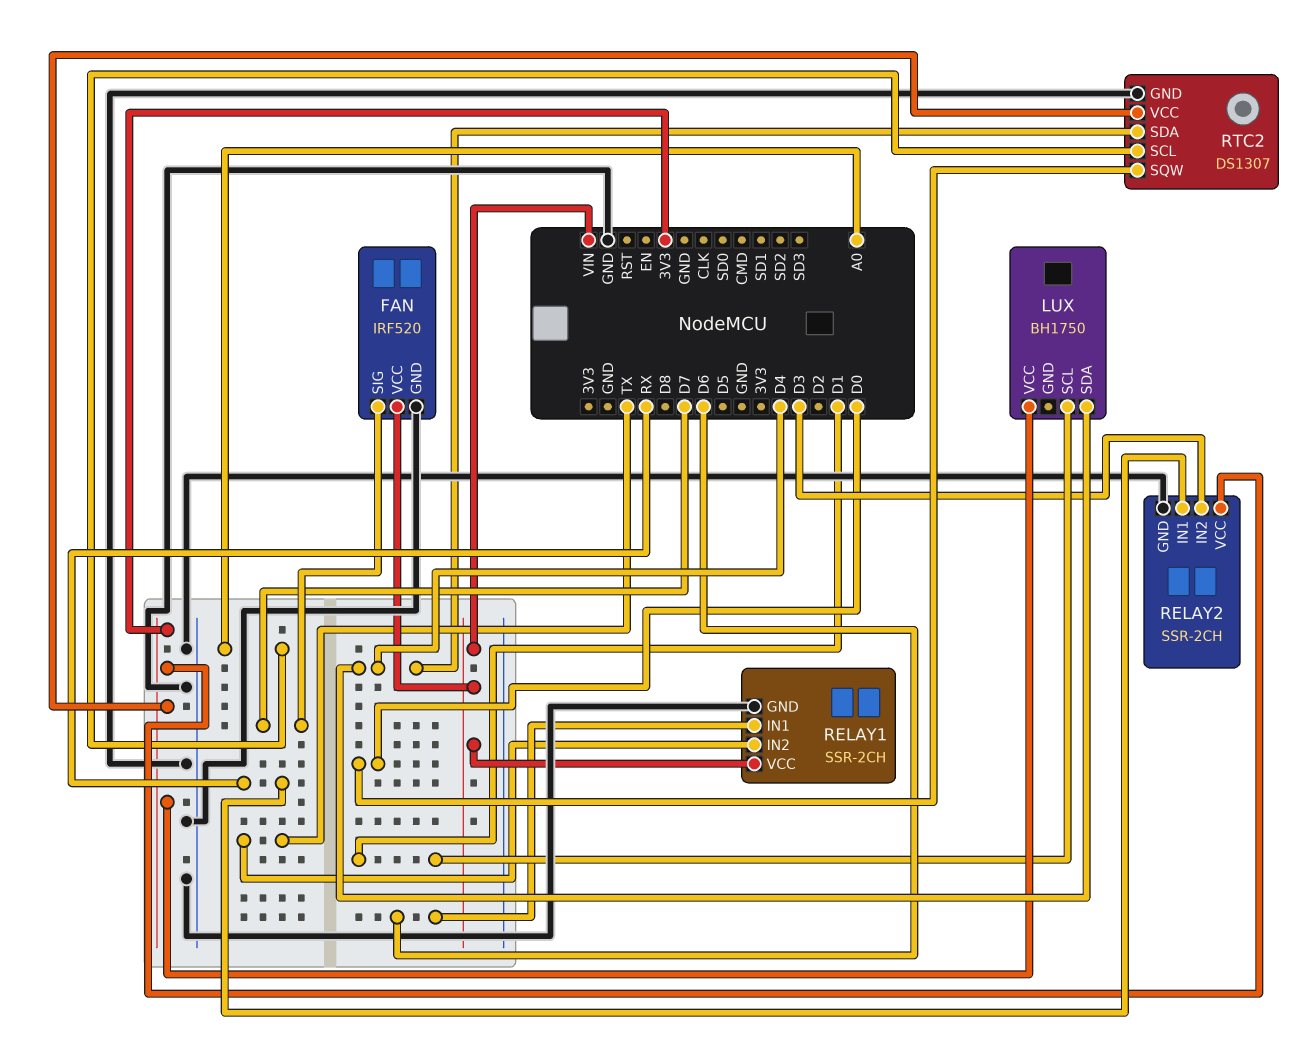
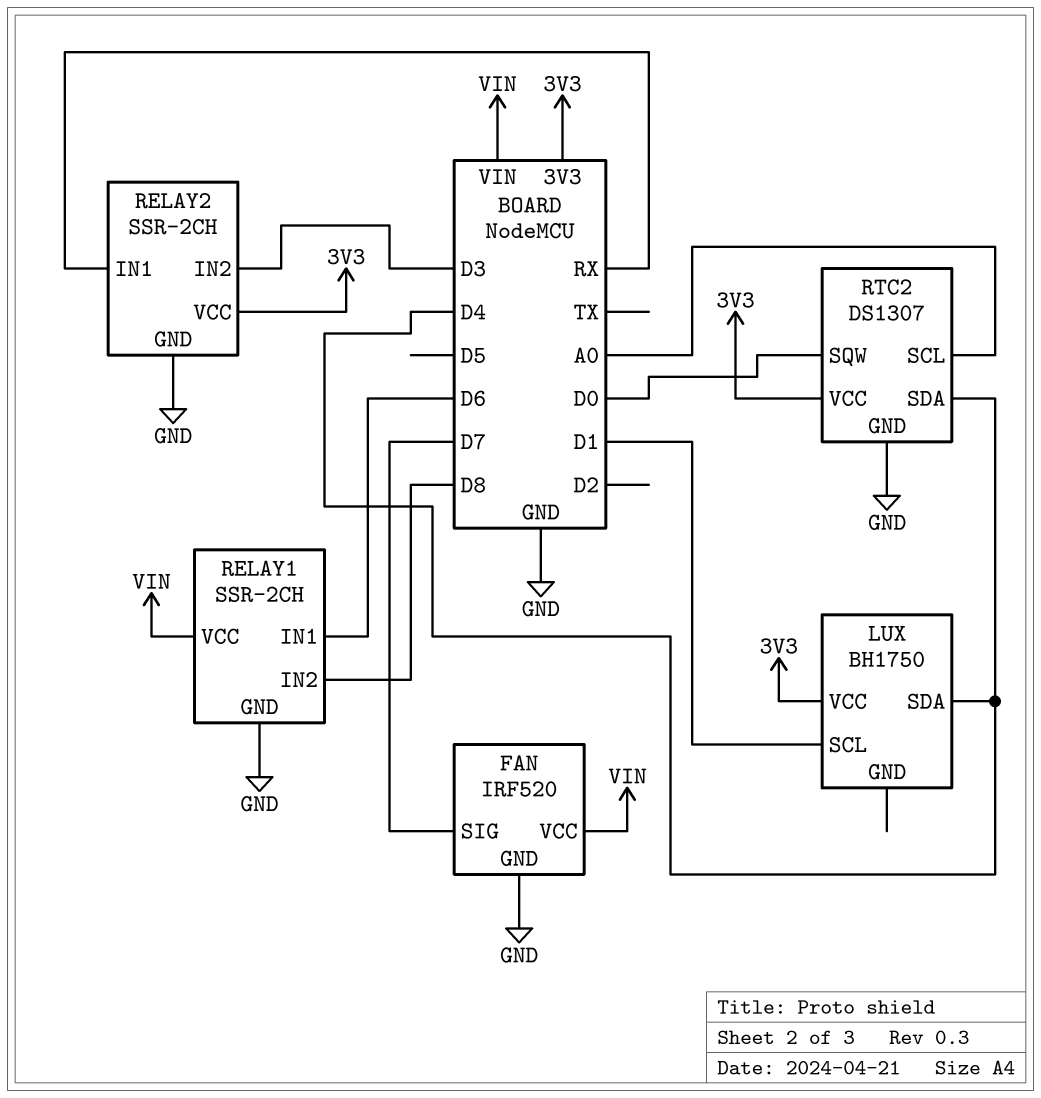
RELAY1 pin IN2: TX -> D8

